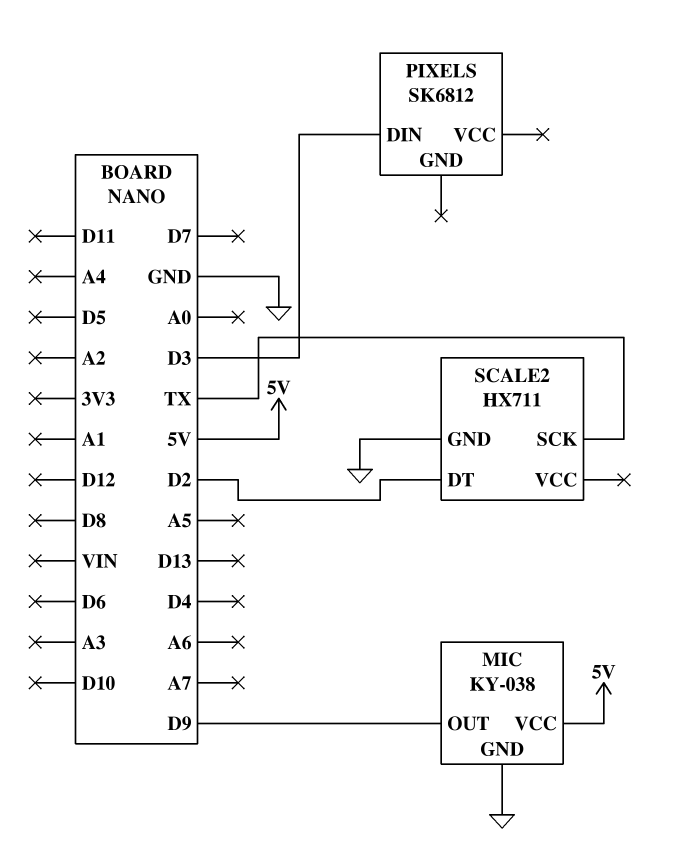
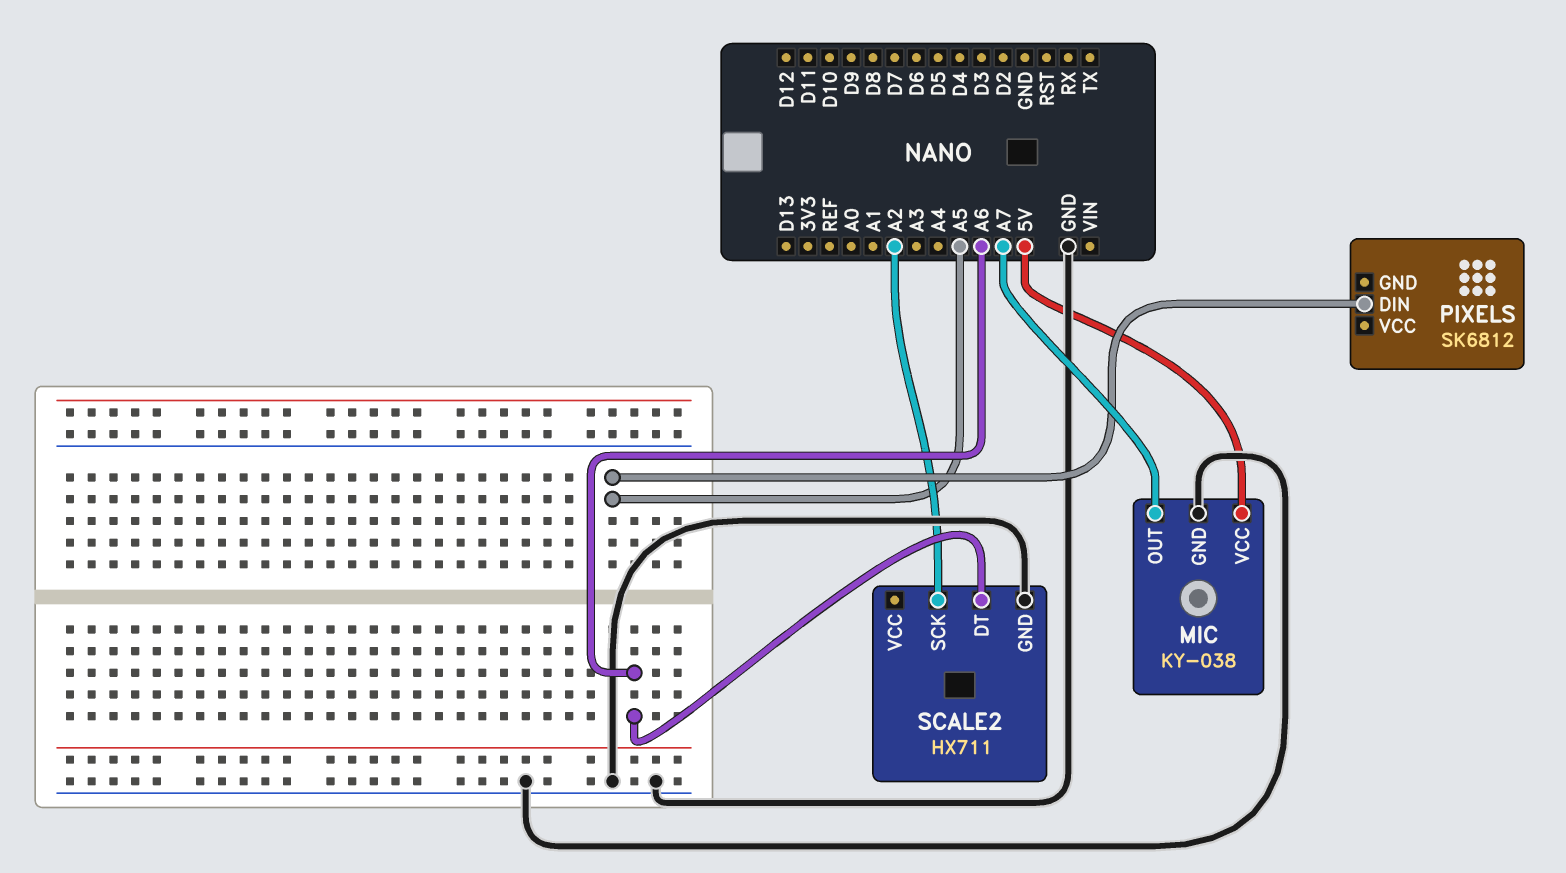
MIC pin OUT: D9 -> A7
PIXELS pin DIN: D3 -> A5
SCALE2 pin DT: D2 -> A6
SCALE2 pin SCK: TX -> A2

